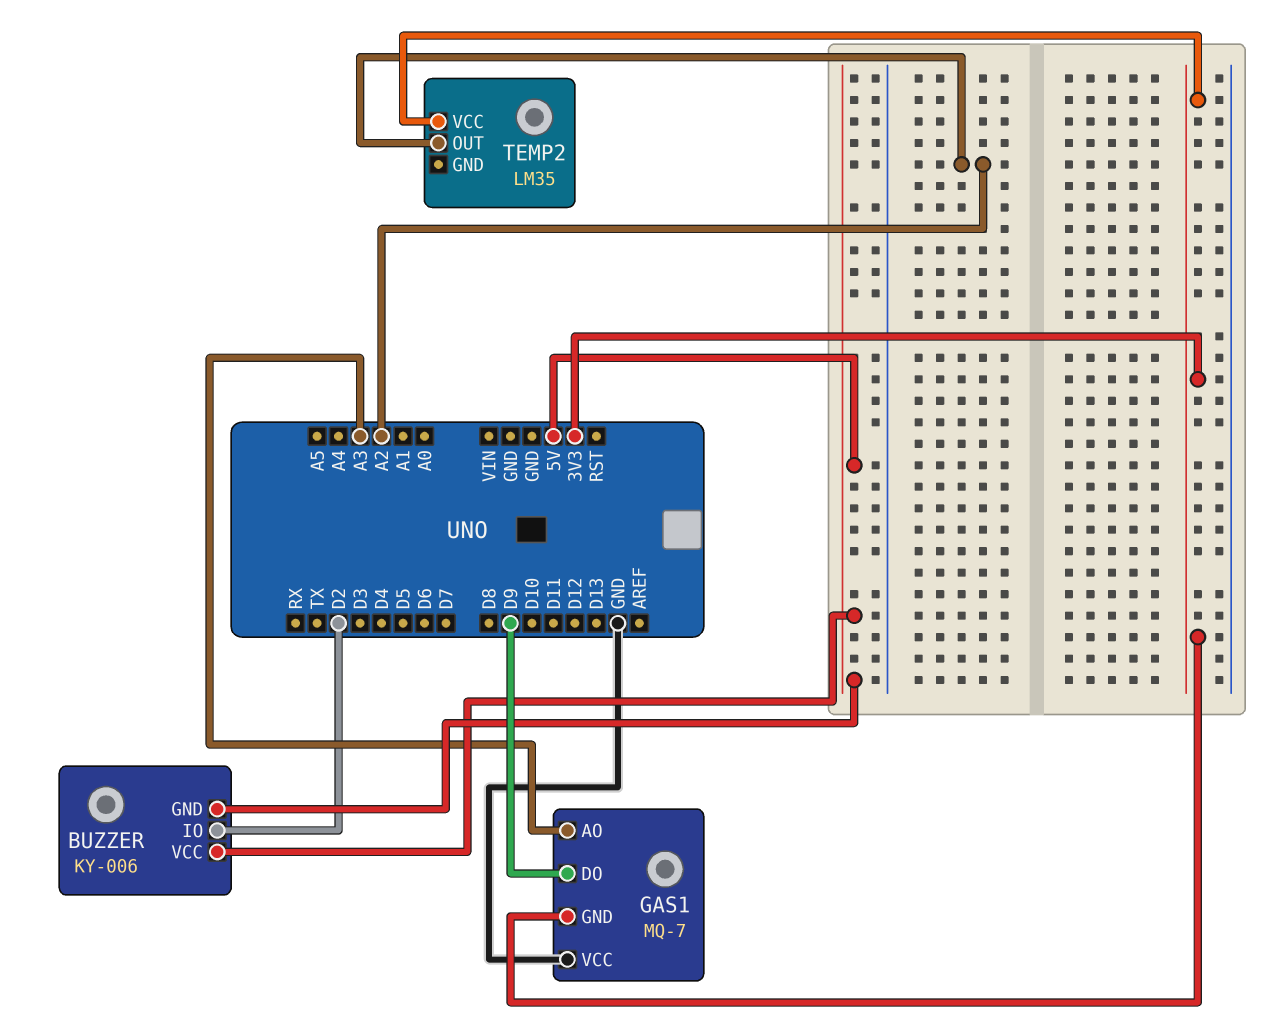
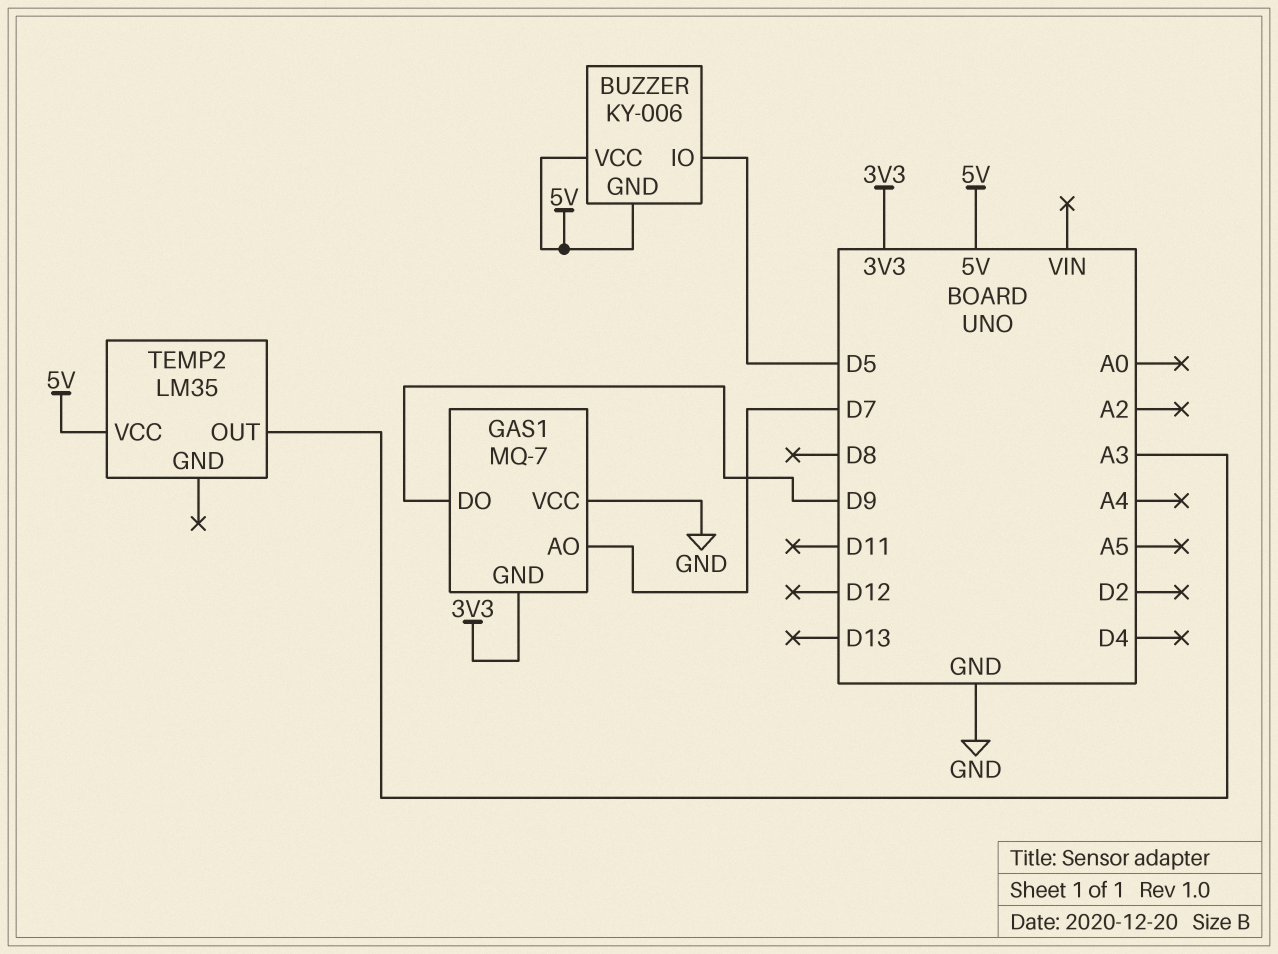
BUZZER pin IO: D2 -> D5
GAS1 pin AO: A3 -> D7
TEMP2 pin OUT: A2 -> A3
TEMP2 pin VCC: 3V3 -> 5V

